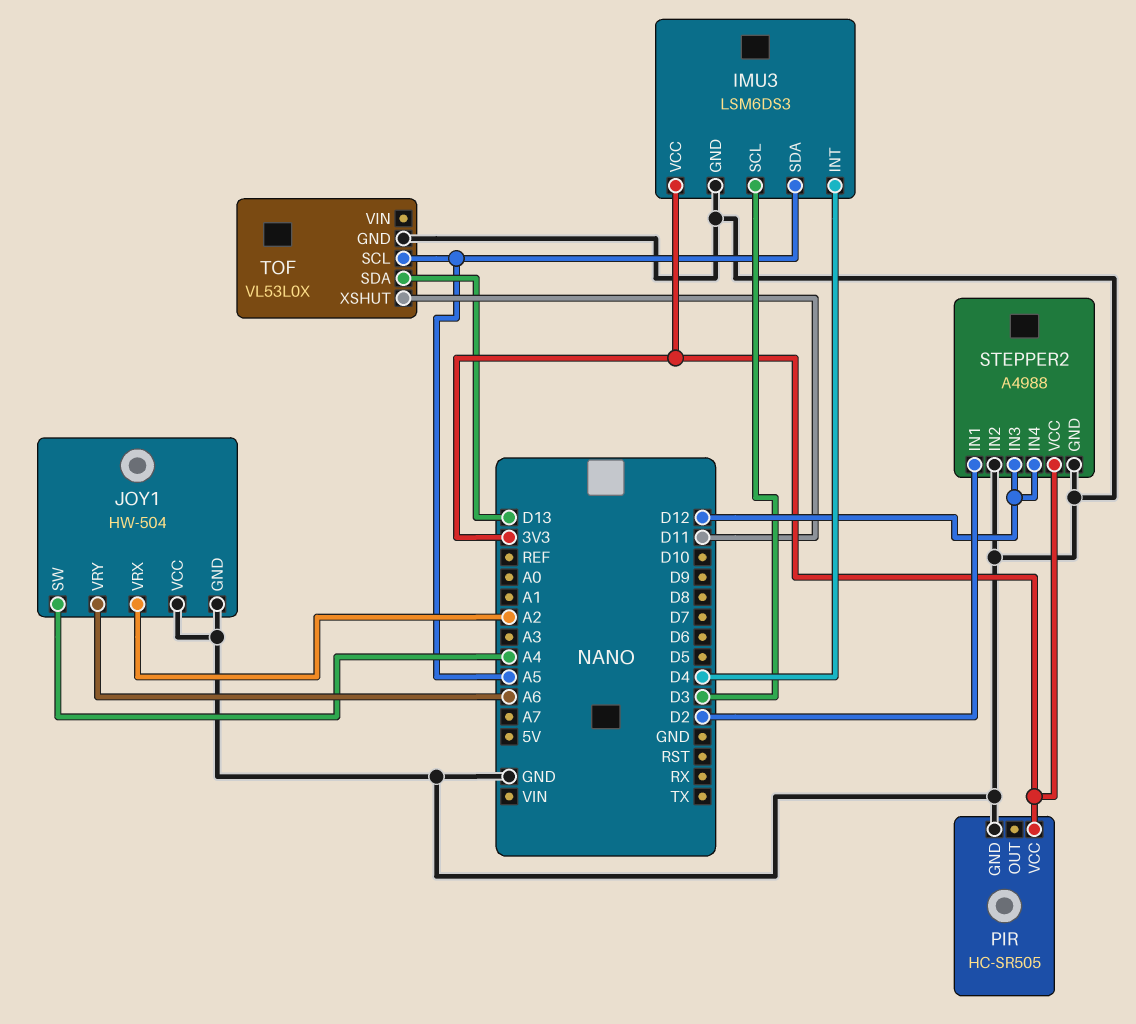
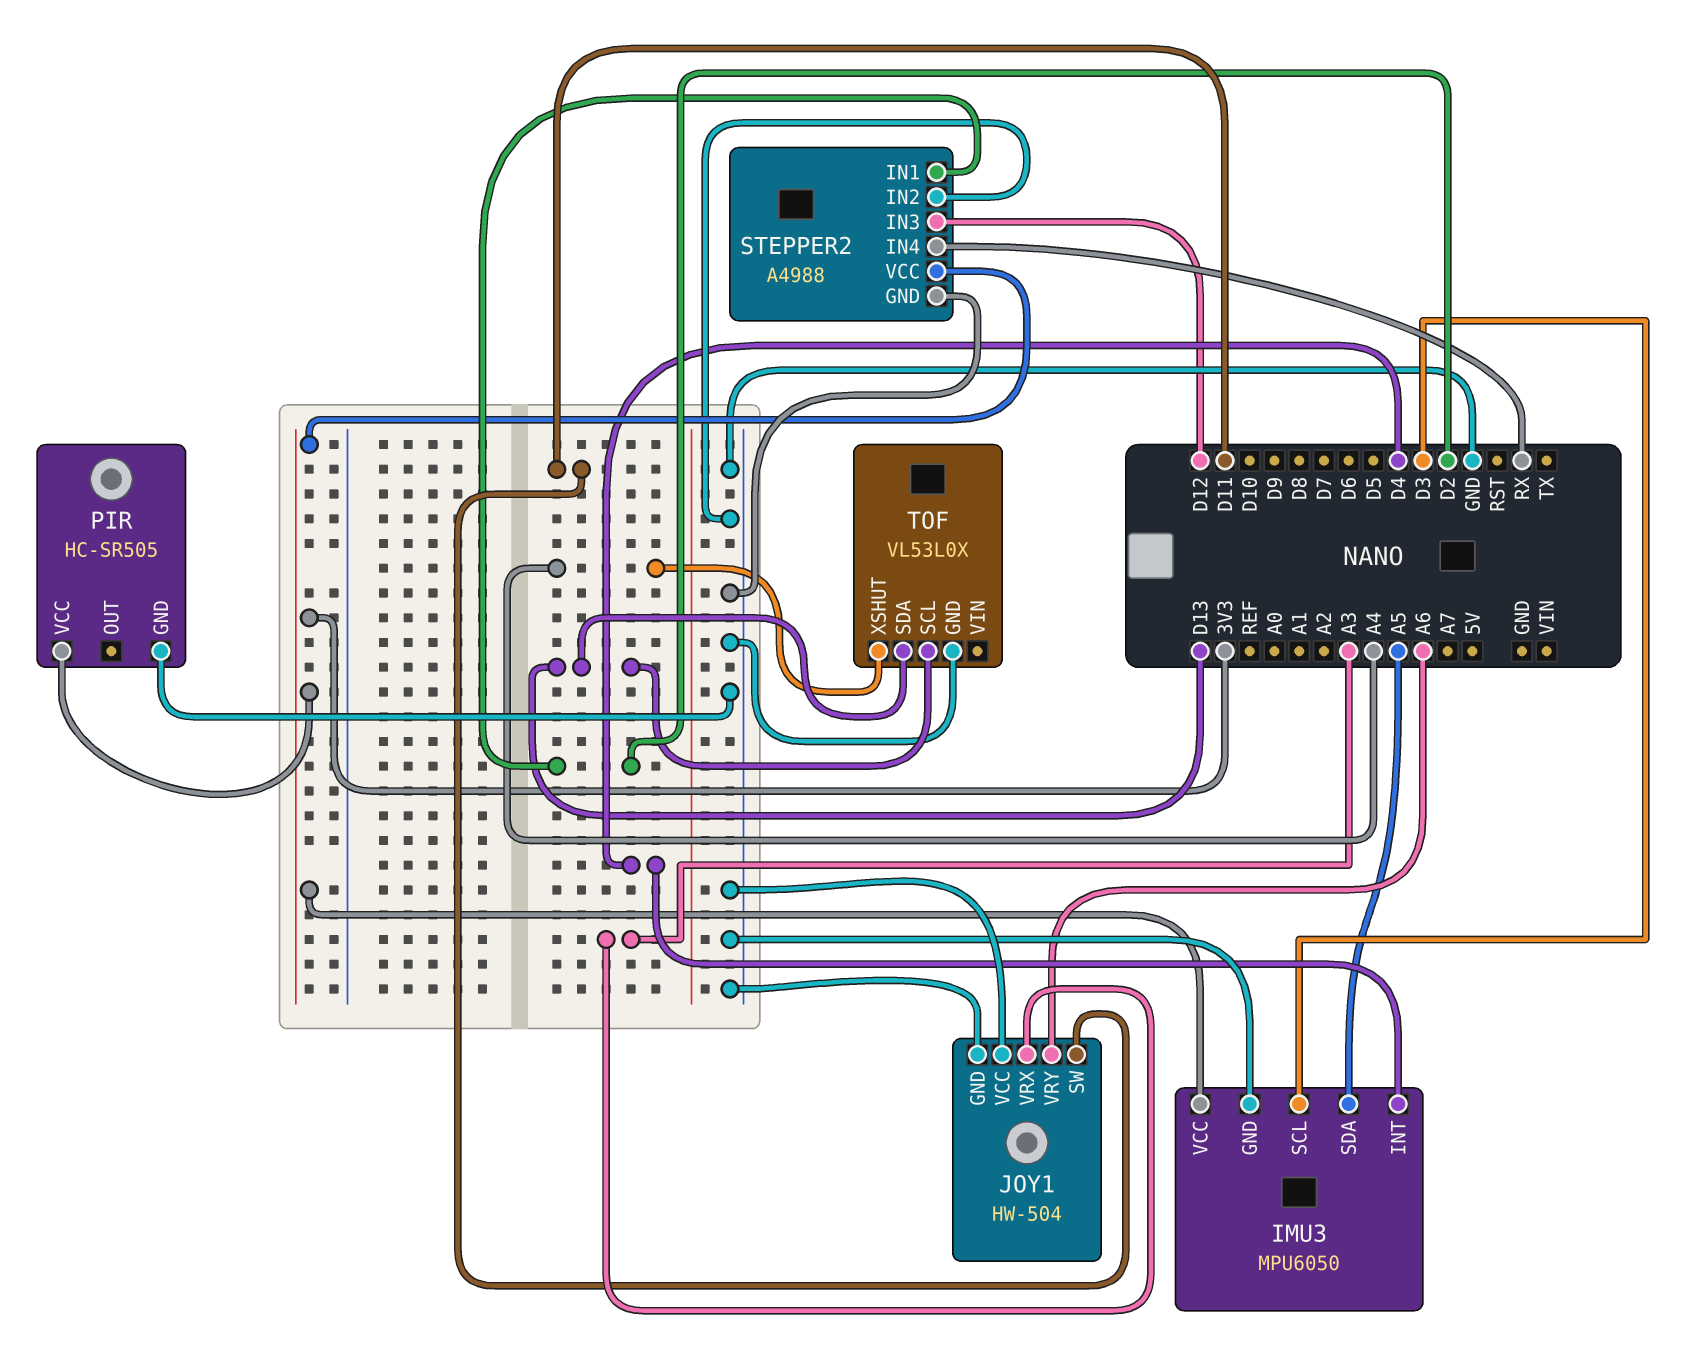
IMU3: LSM6DS3 -> MPU6050
JOY1 pin SW: A4 -> D11
JOY1 pin VRX: A2 -> A3
STEPPER2 pin IN4: D12 -> RX
TOF pin SCL: A5 -> D13
TOF pin XSHUT: D11 -> A4

